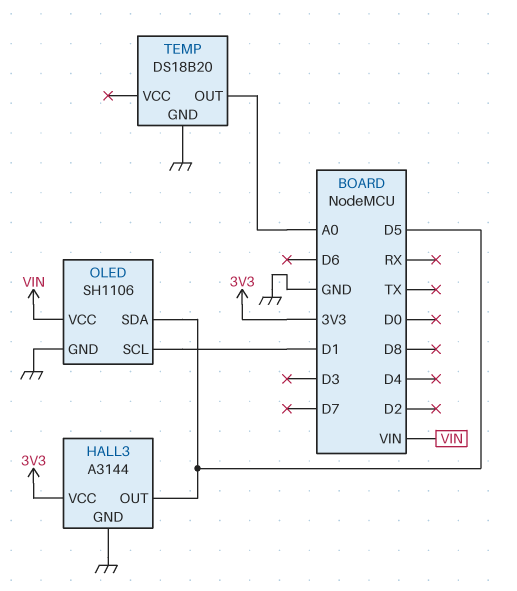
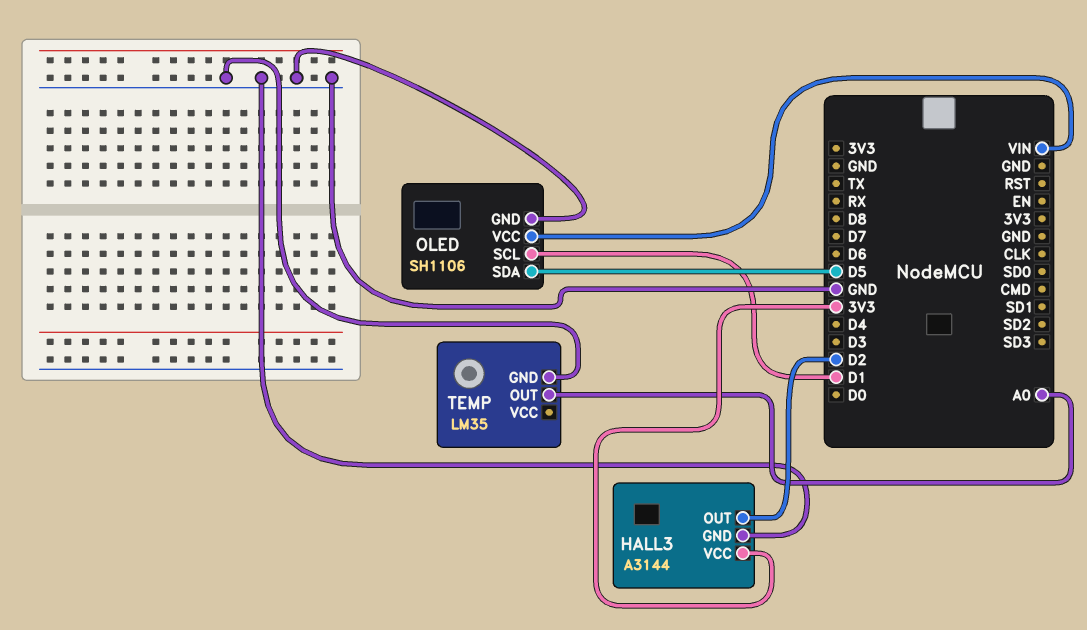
HALL3 pin OUT: D5 -> D2
TEMP: DS18B20 -> LM35

